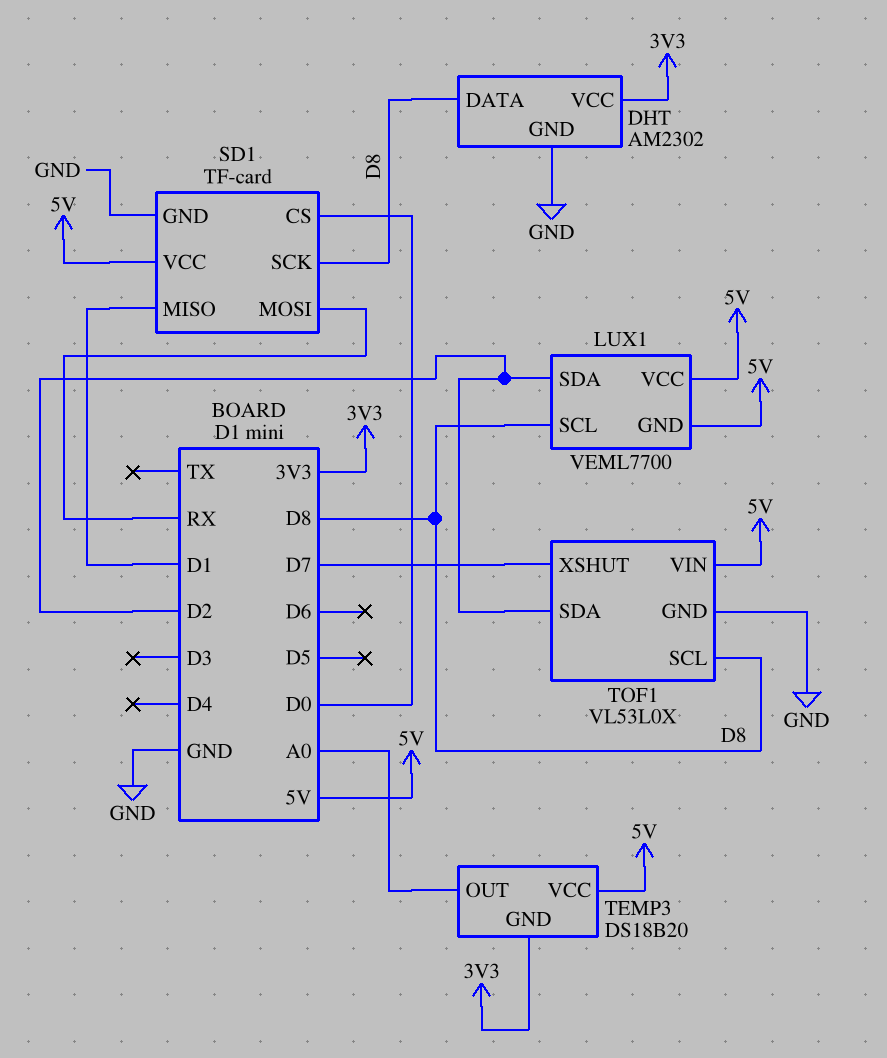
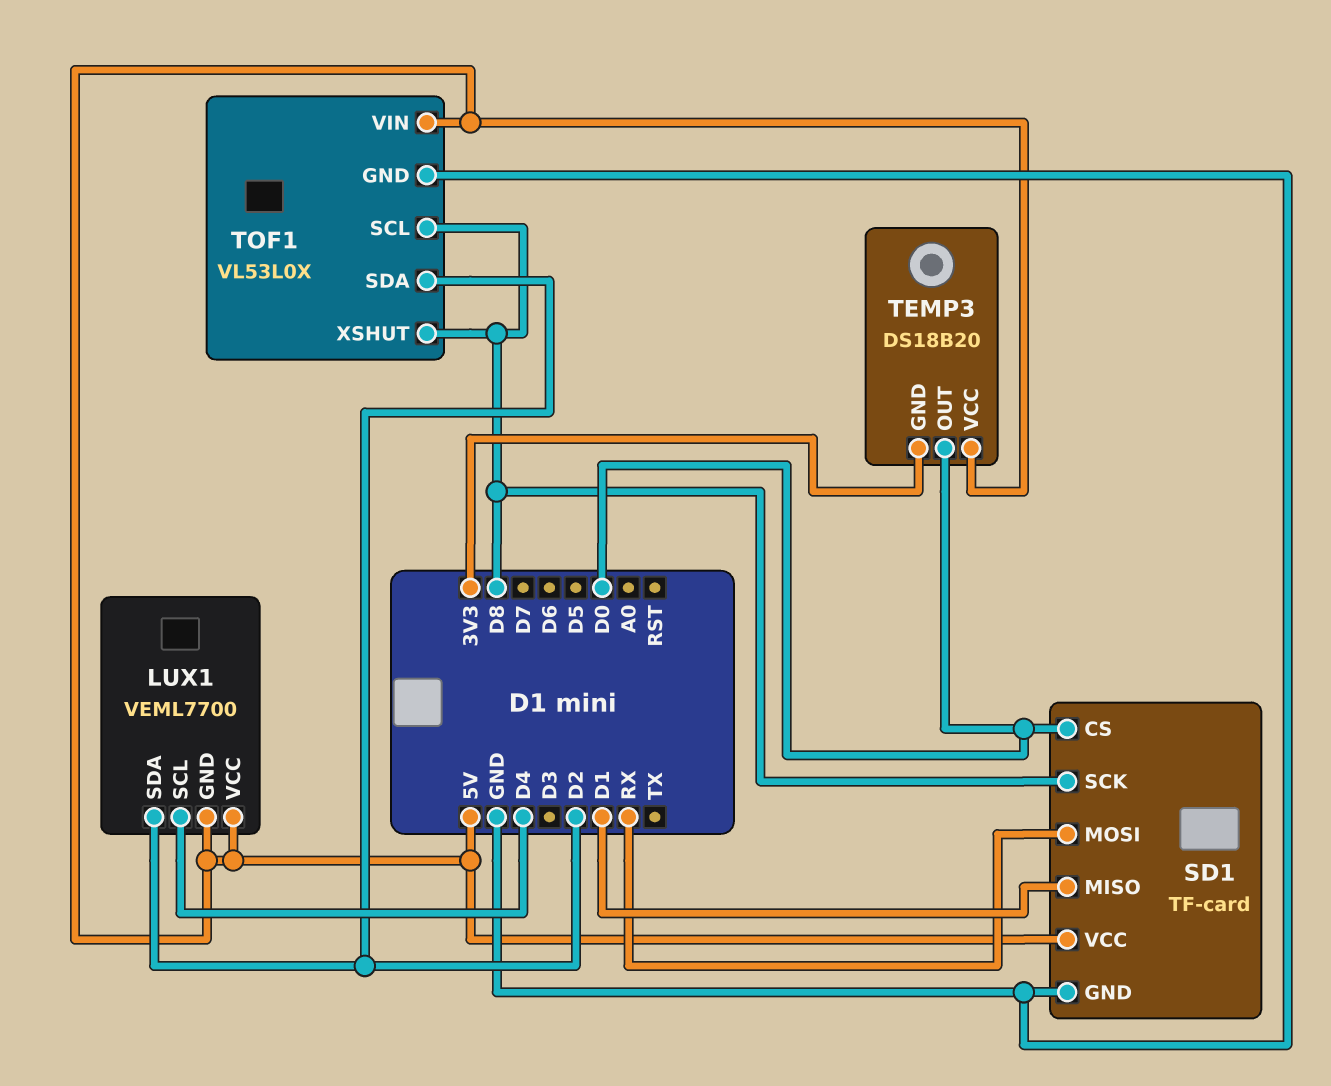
DHT: AM2302 -> none
DHT pin DATA: D8 -> none
DHT pin GND: GND -> none
DHT pin VCC: 3V3 -> none
LUX1 pin SCL: D8 -> D4
TEMP3 pin OUT: A0 -> D0
TOF1 pin XSHUT: D7 -> D8

